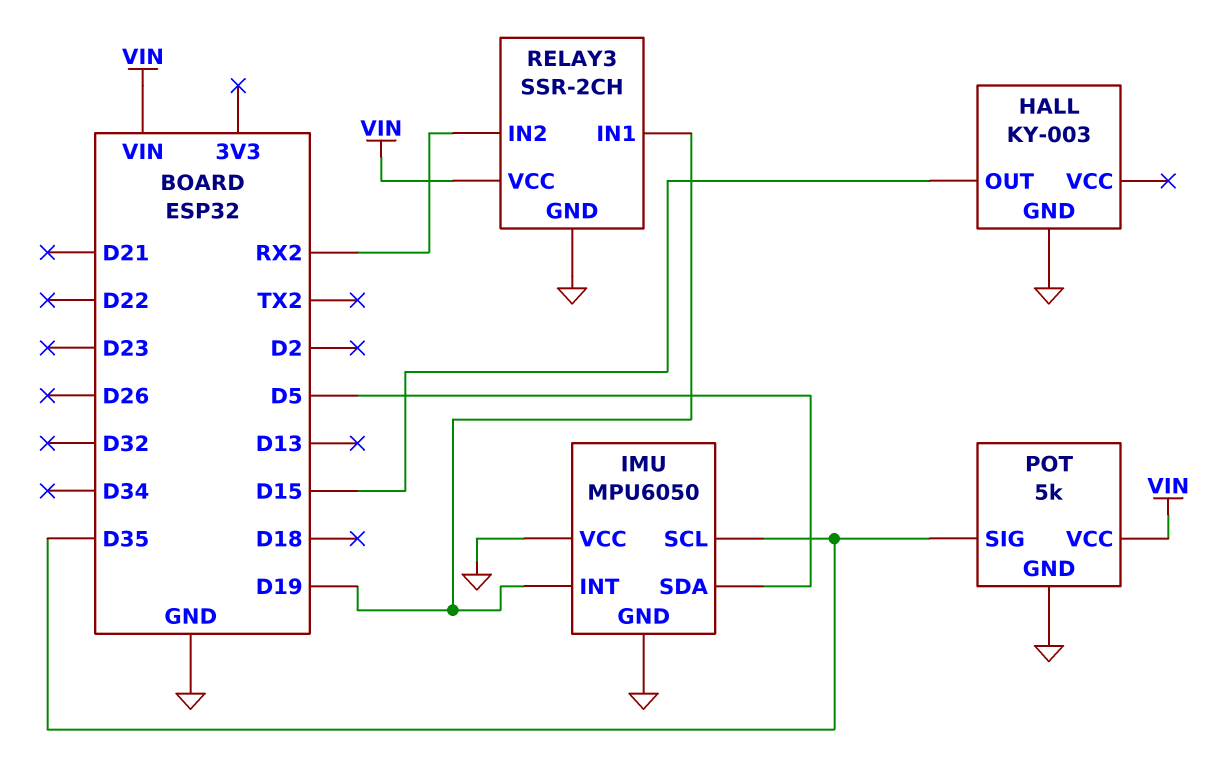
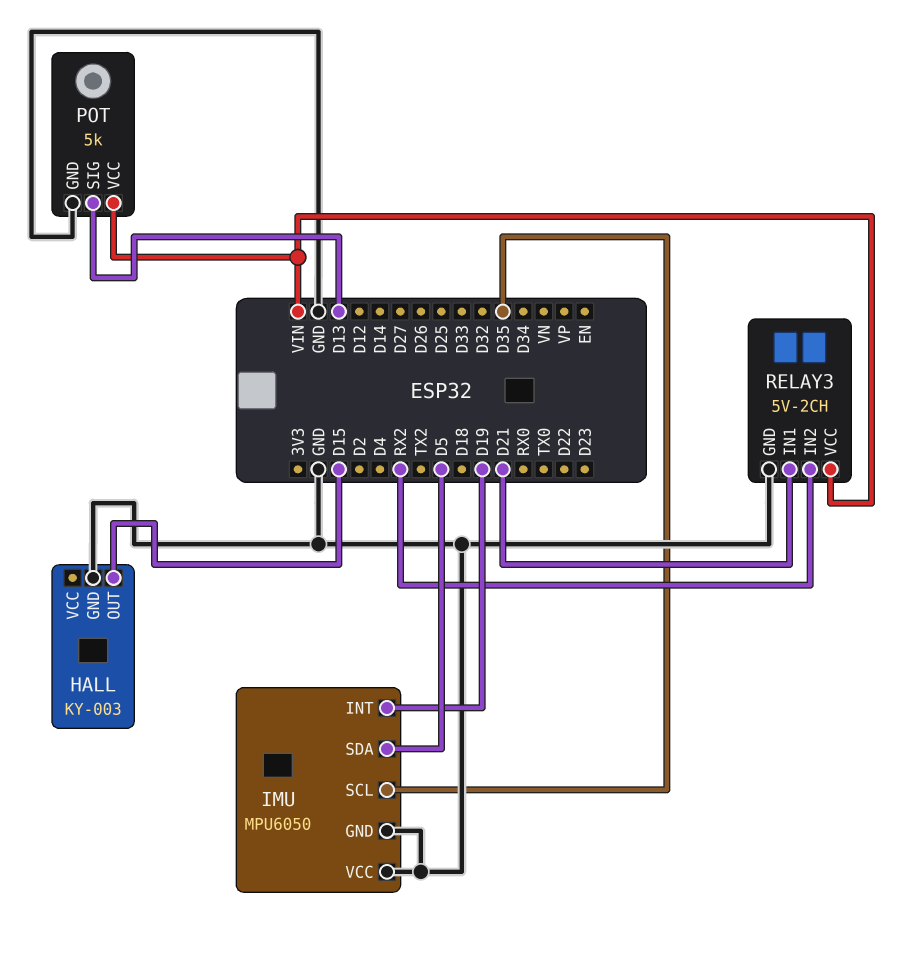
POT pin SIG: D35 -> D13
RELAY3: SSR-2CH -> 5V-2CH
RELAY3 pin IN1: D19 -> D21

